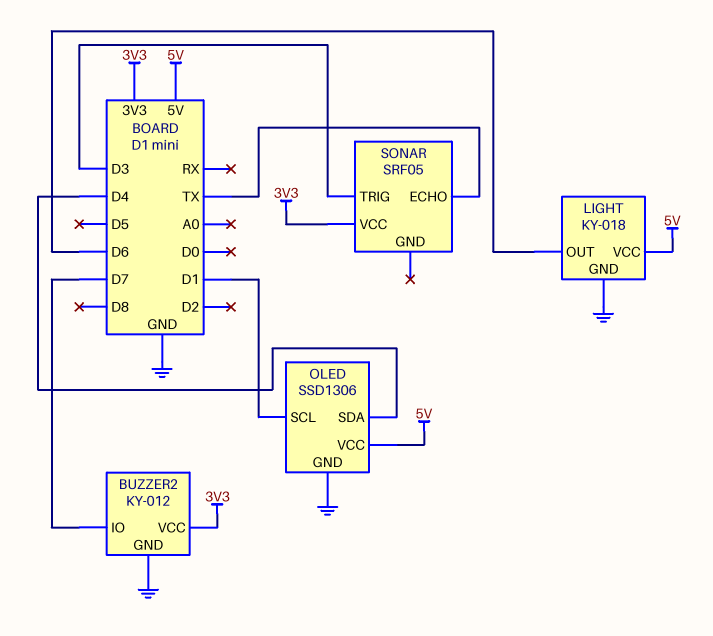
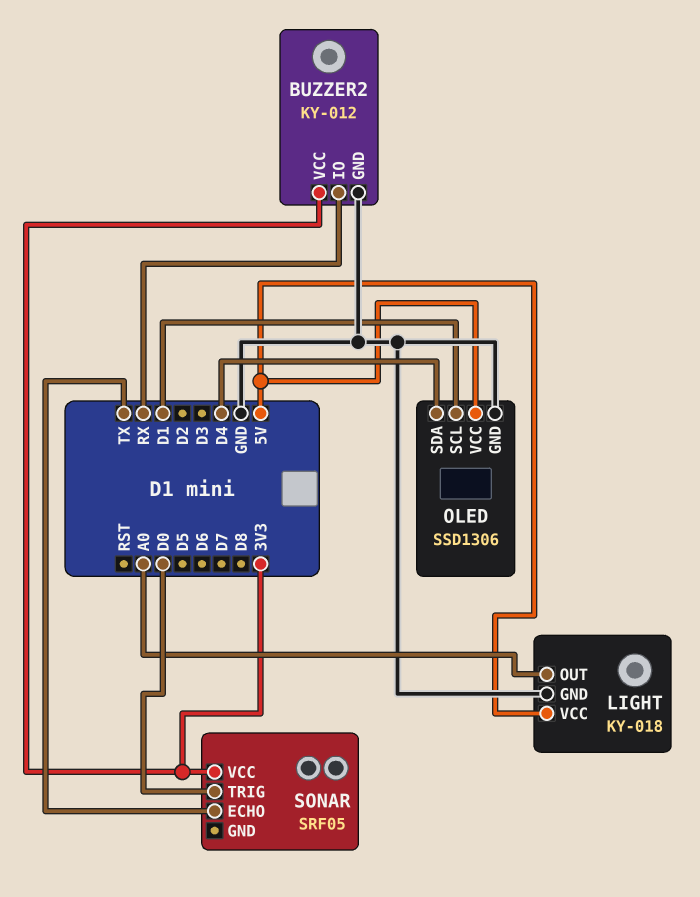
BUZZER2 pin IO: D7 -> RX
LIGHT pin OUT: D6 -> A0
SONAR pin TRIG: D3 -> D0

